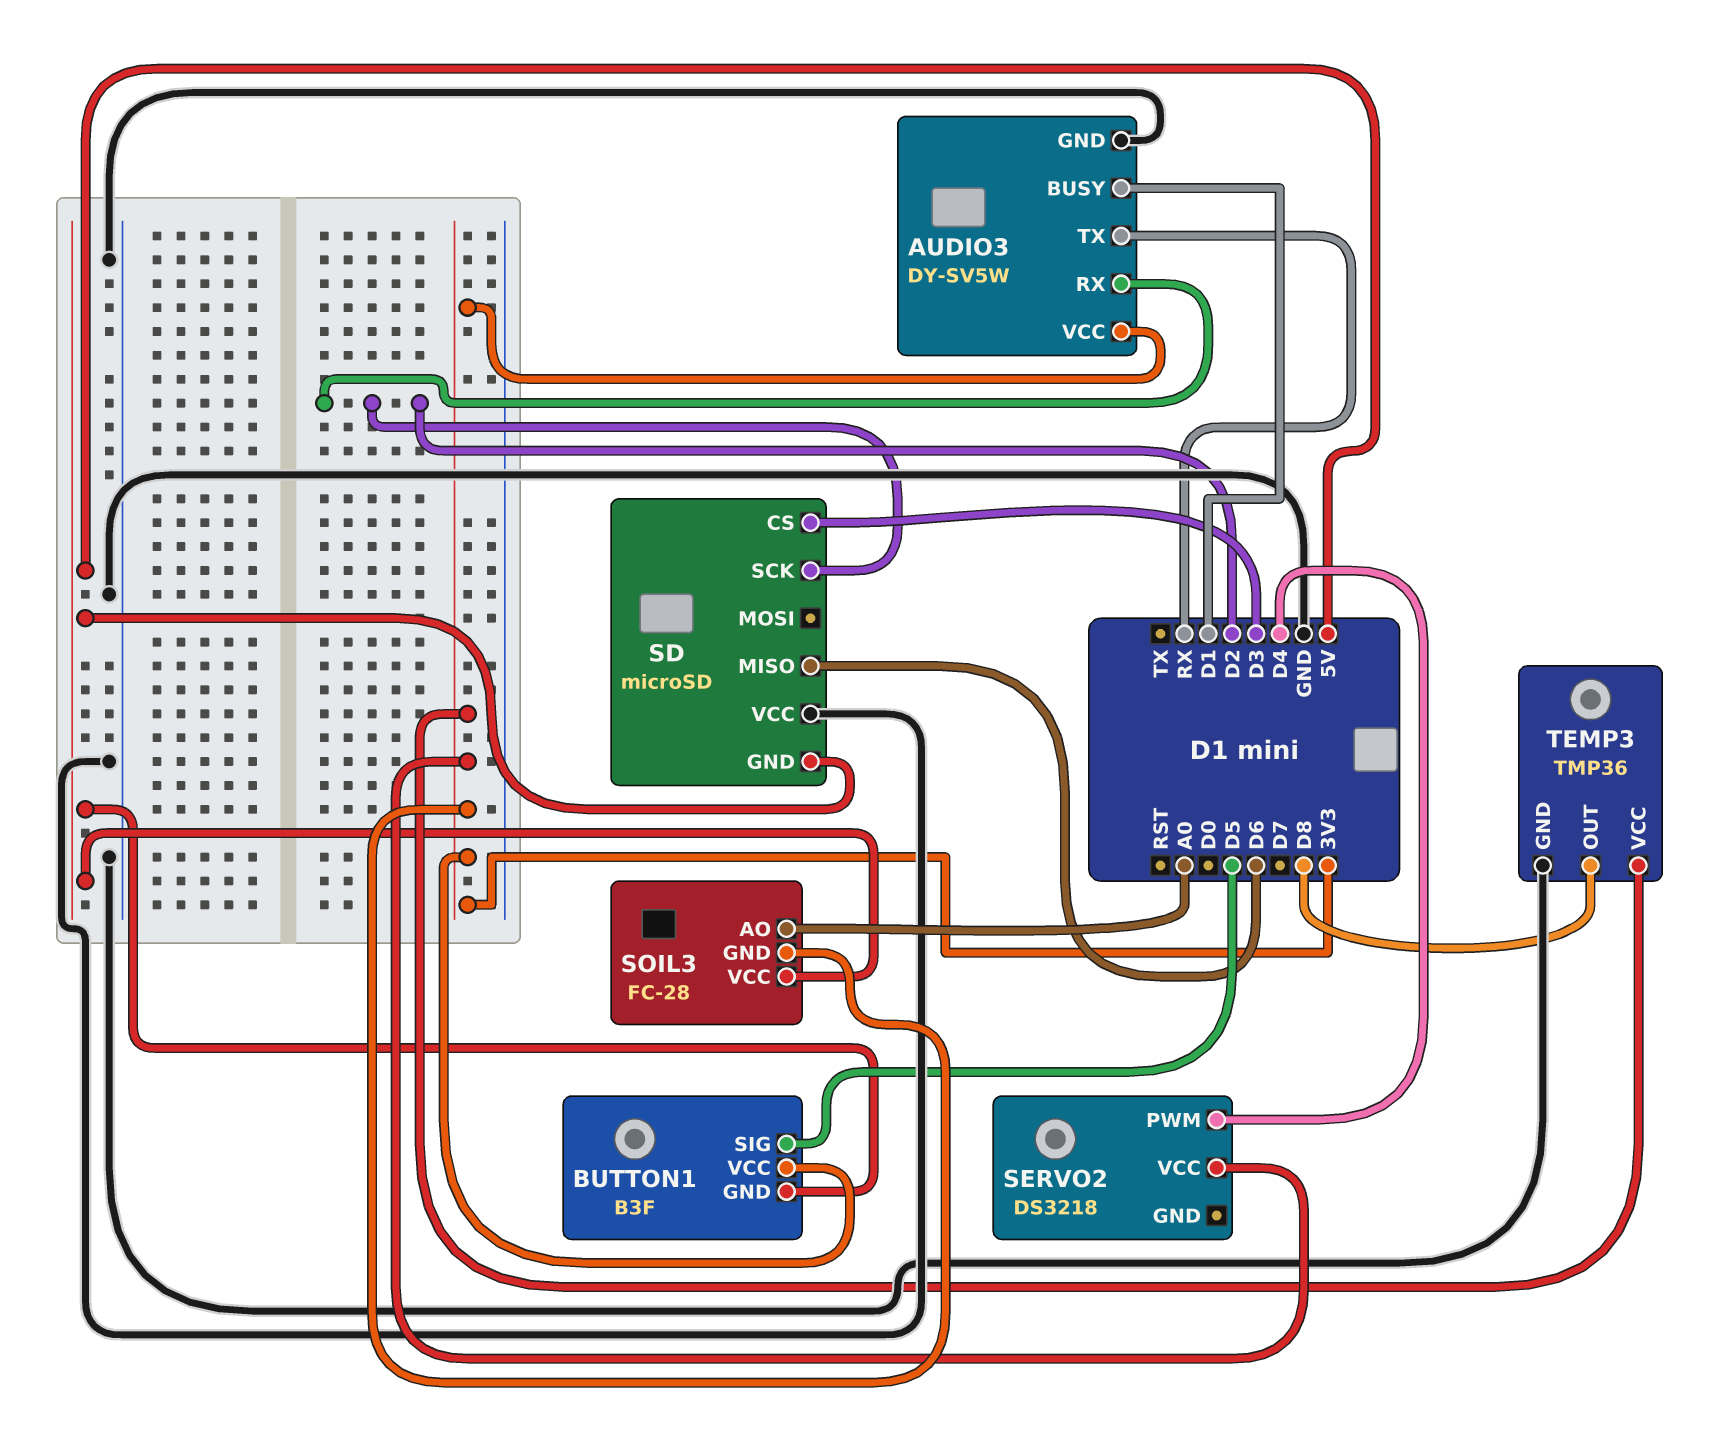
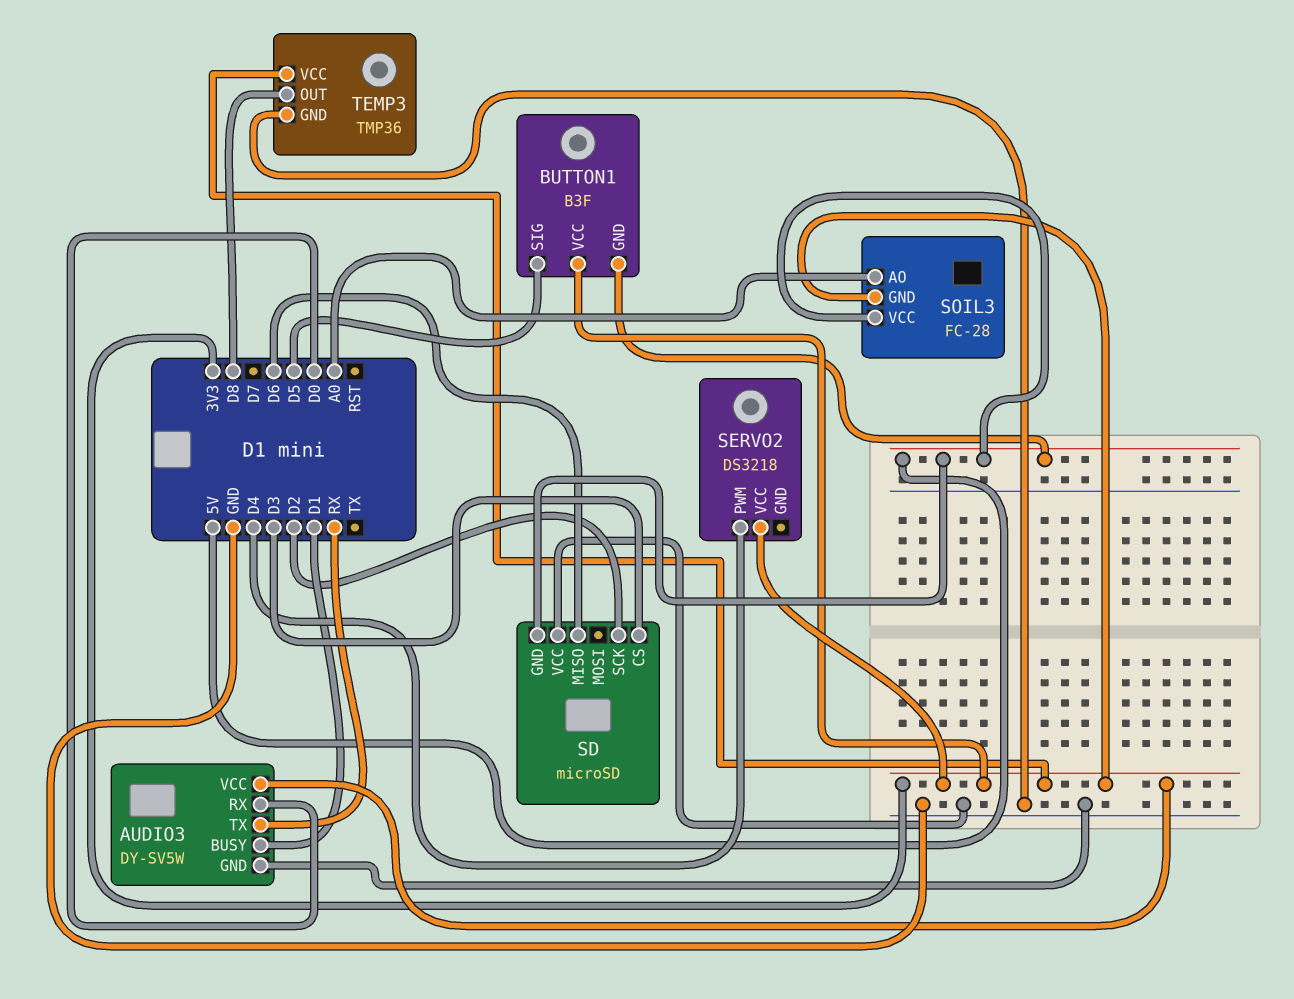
AUDIO3 pin RX: D2 -> D0

